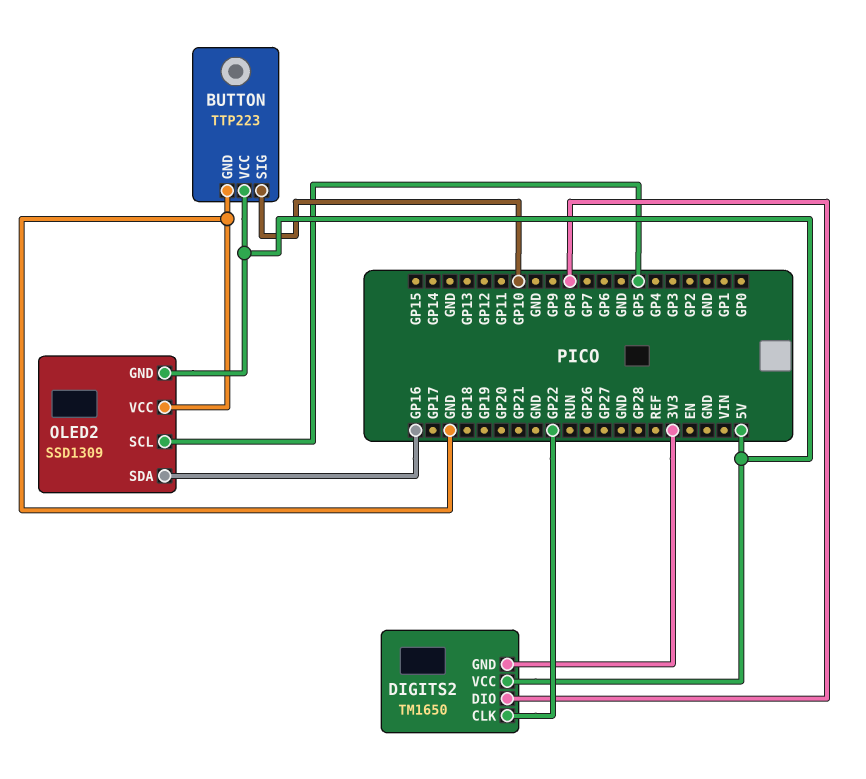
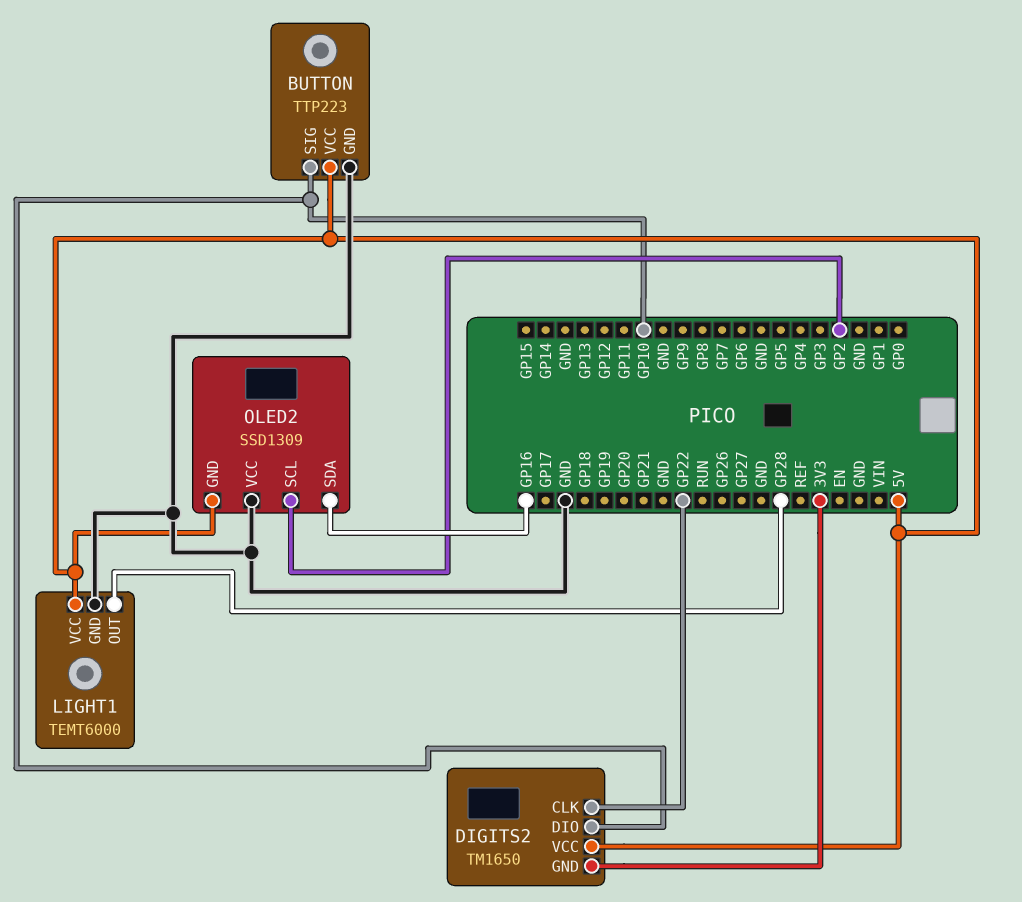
DIGITS2 pin DIO: GP8 -> GP10
LIGHT1: none -> TEMT6000
LIGHT1 pin GND: none -> GND
LIGHT1 pin OUT: none -> GP28
LIGHT1 pin VCC: none -> 5V
OLED2 pin SCL: GP5 -> GP2

